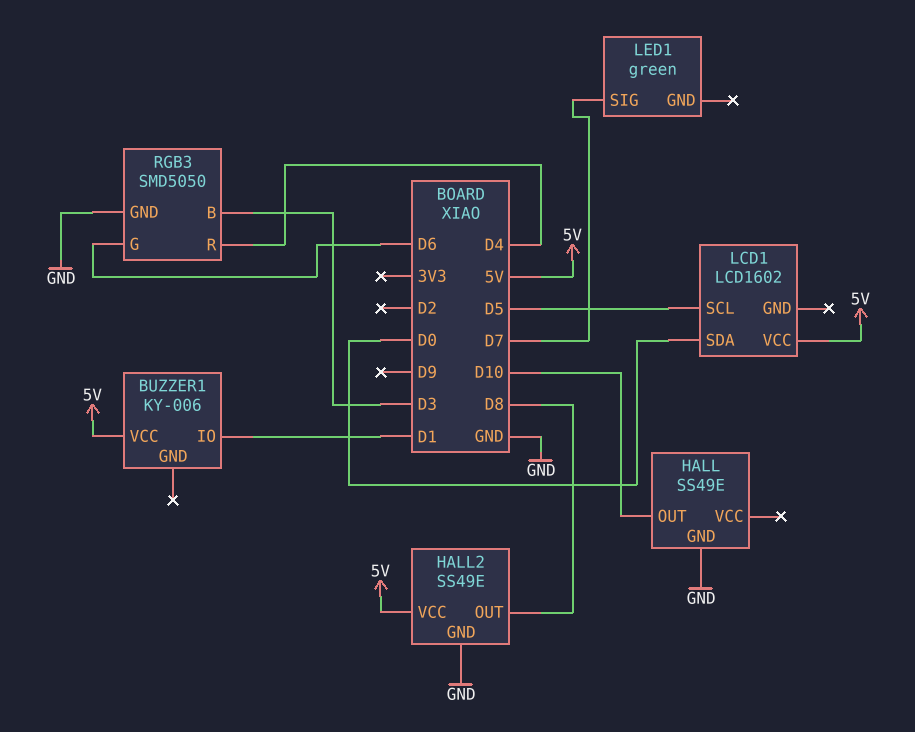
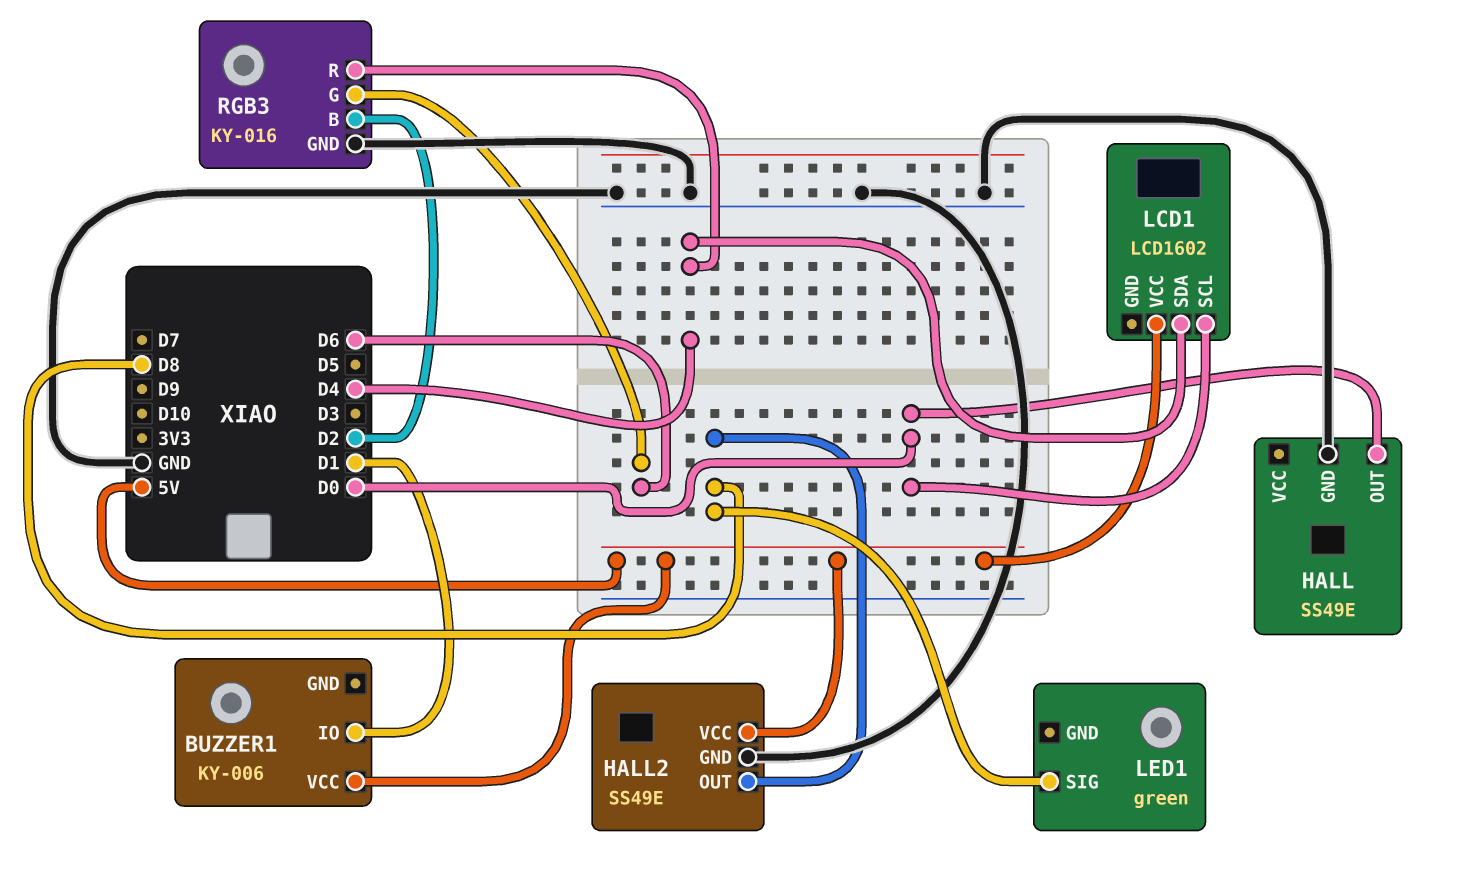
HALL pin OUT: D10 -> D0
LCD1 pin SCL: D5 -> D0
LCD1 pin SDA: D0 -> D4
LED1 pin SIG: D7 -> D8
RGB3: SMD5050 -> KY-016
RGB3 pin B: D3 -> D2

